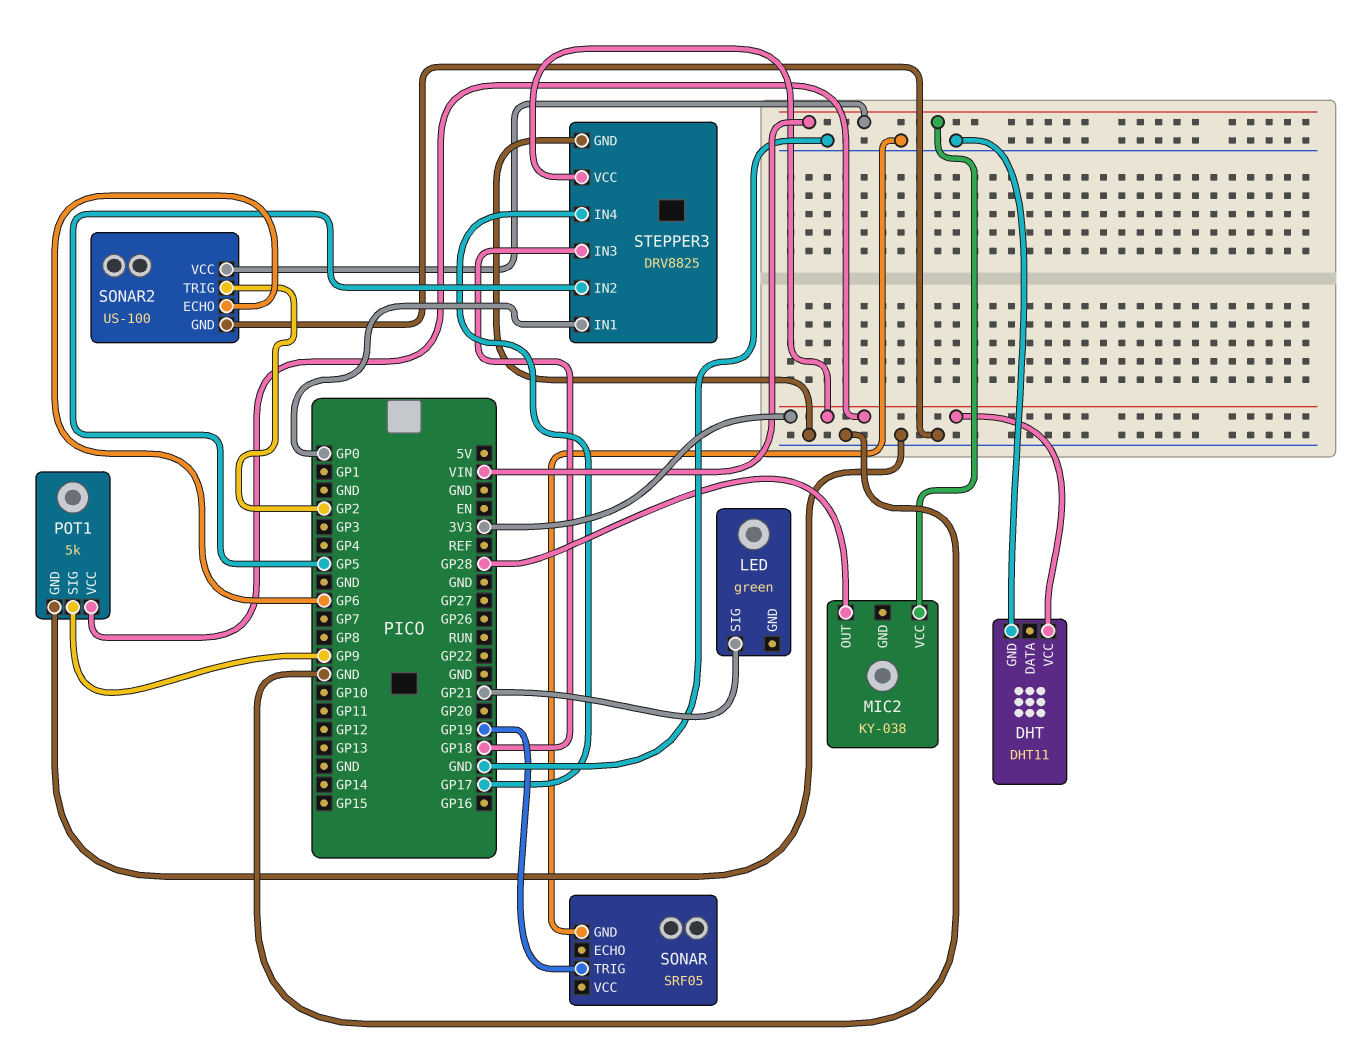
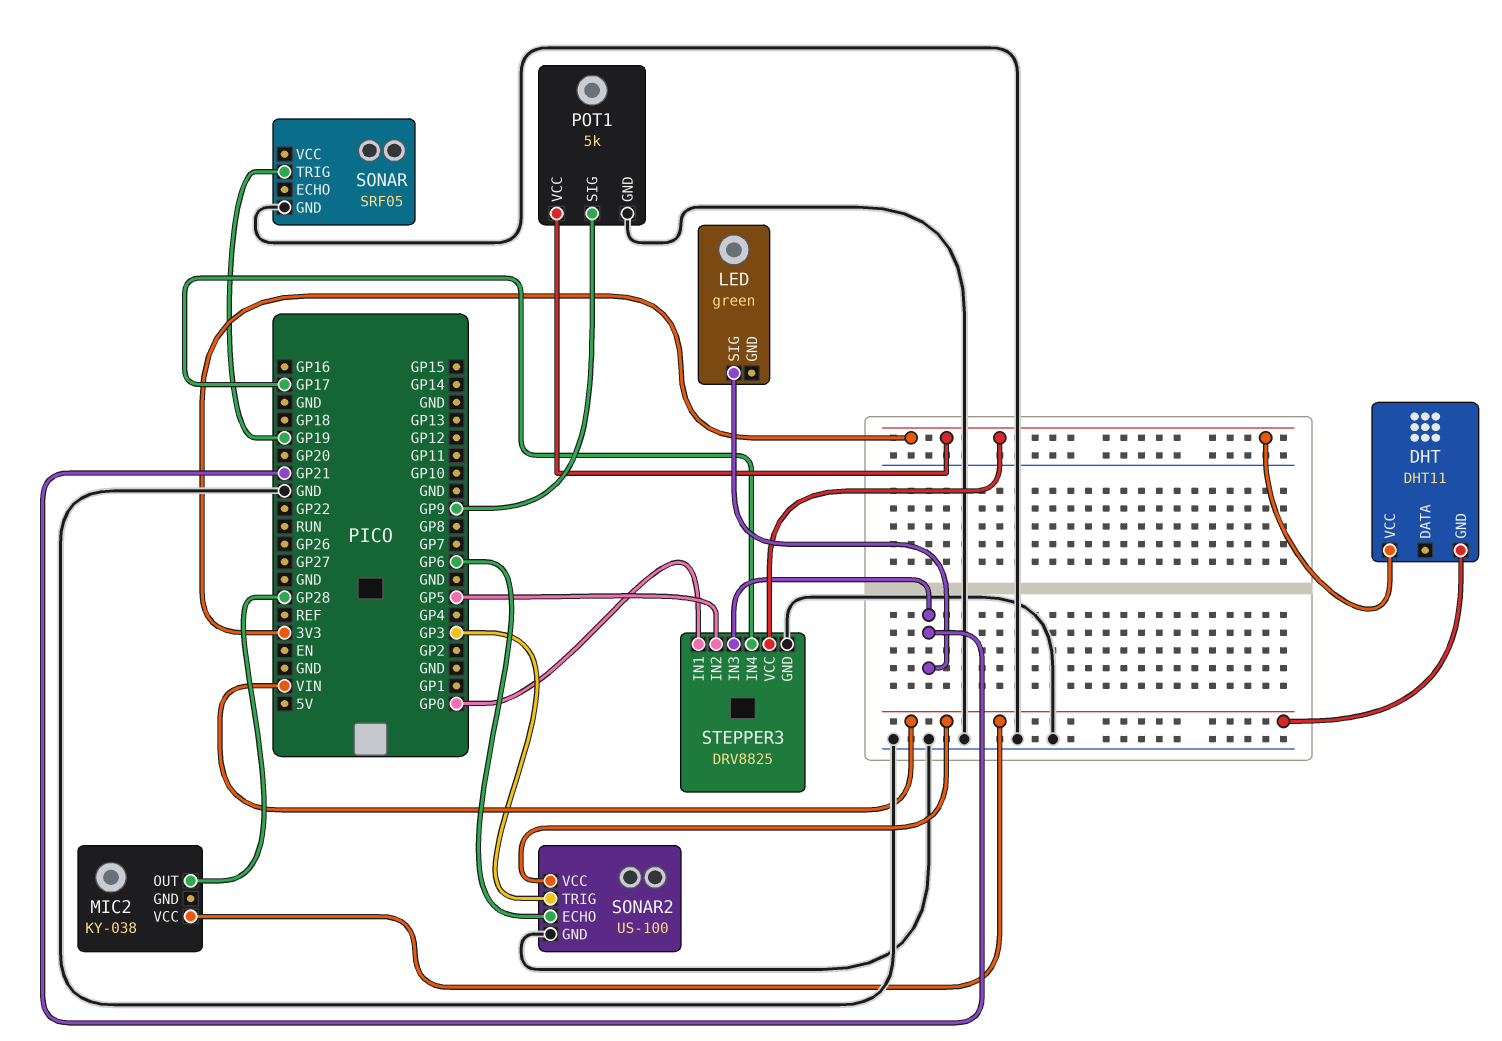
DHT pin GND: GND -> VIN
SONAR2 pin TRIG: GP2 -> GP3
STEPPER3 pin IN3: GP18 -> GP21

